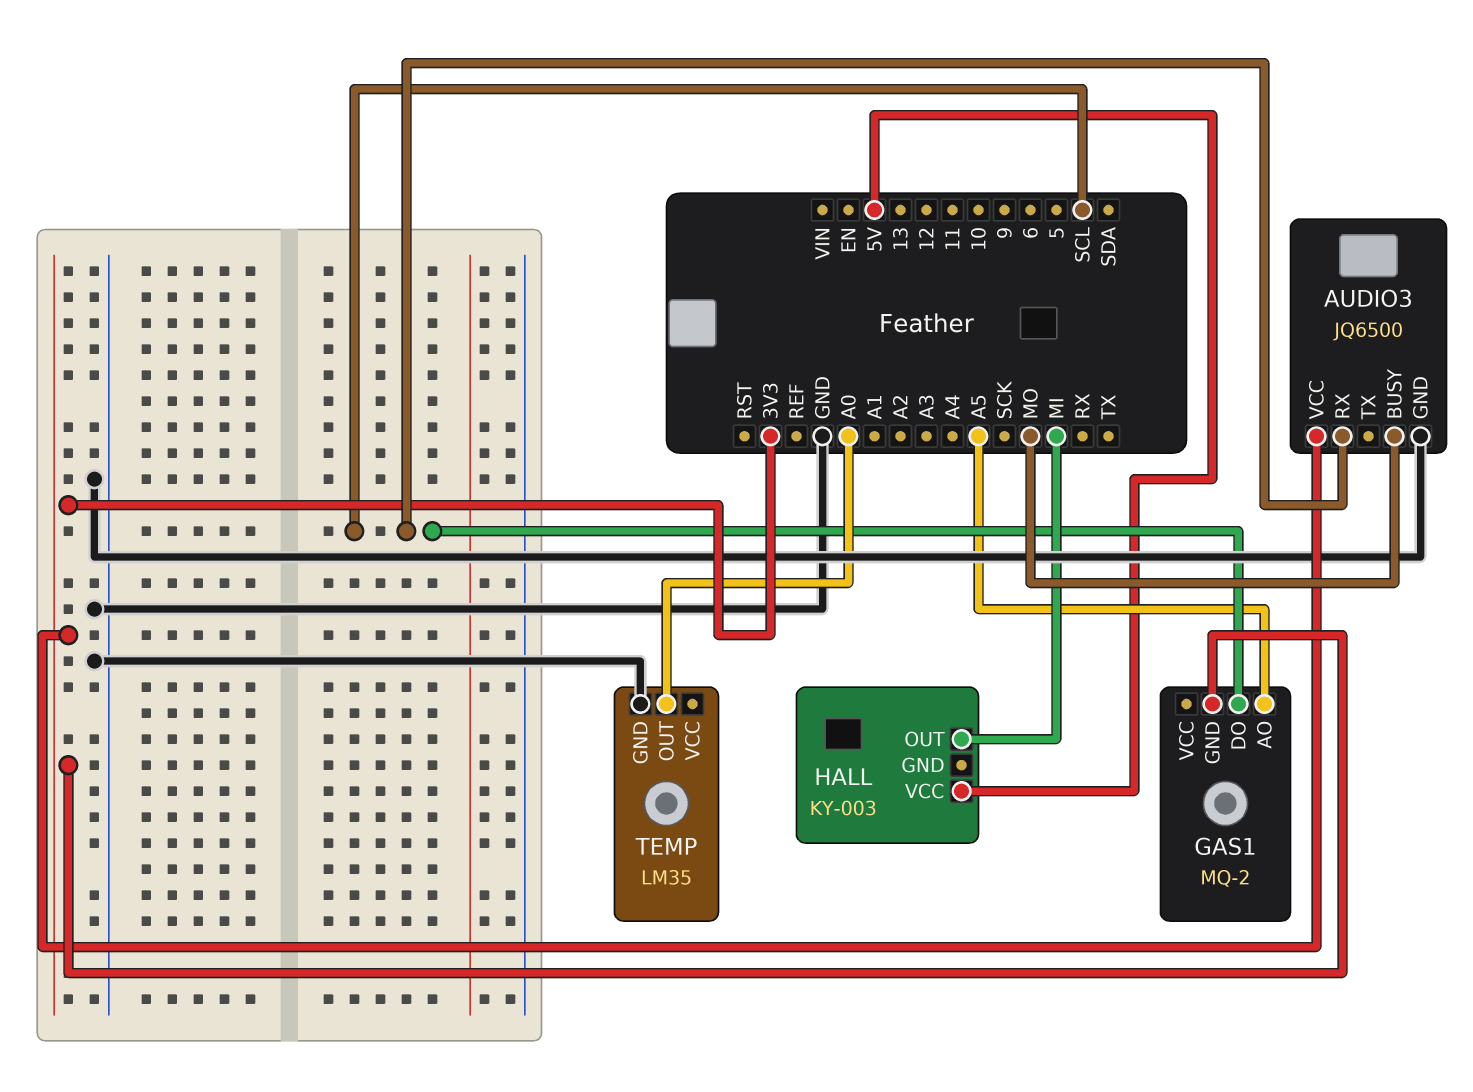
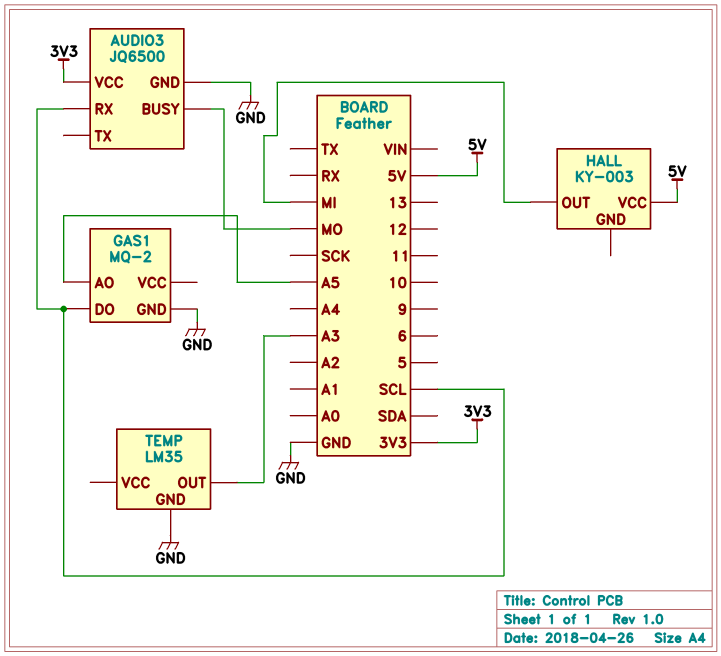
GAS1 pin GND: 3V3 -> GND
TEMP pin OUT: A0 -> A3

